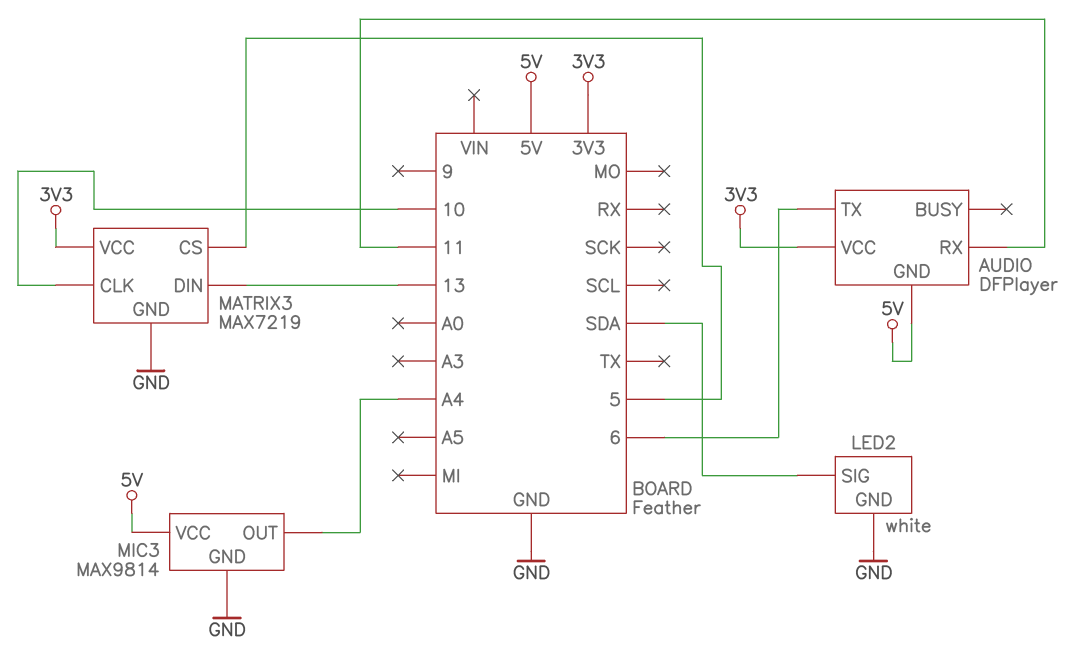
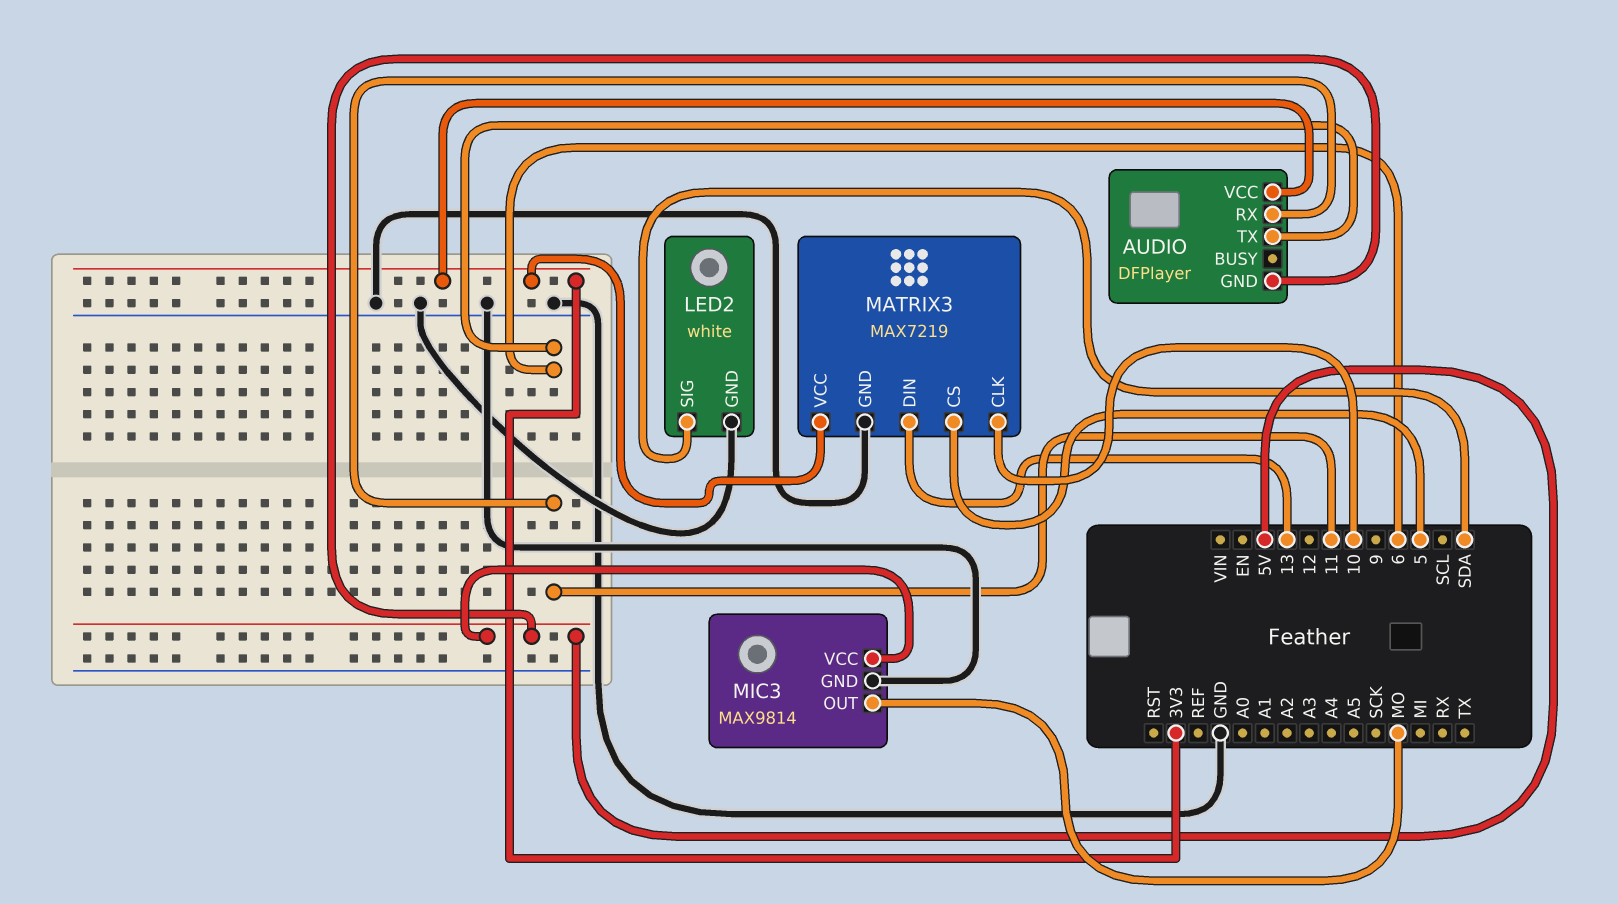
MIC3 pin OUT: A4 -> MO

